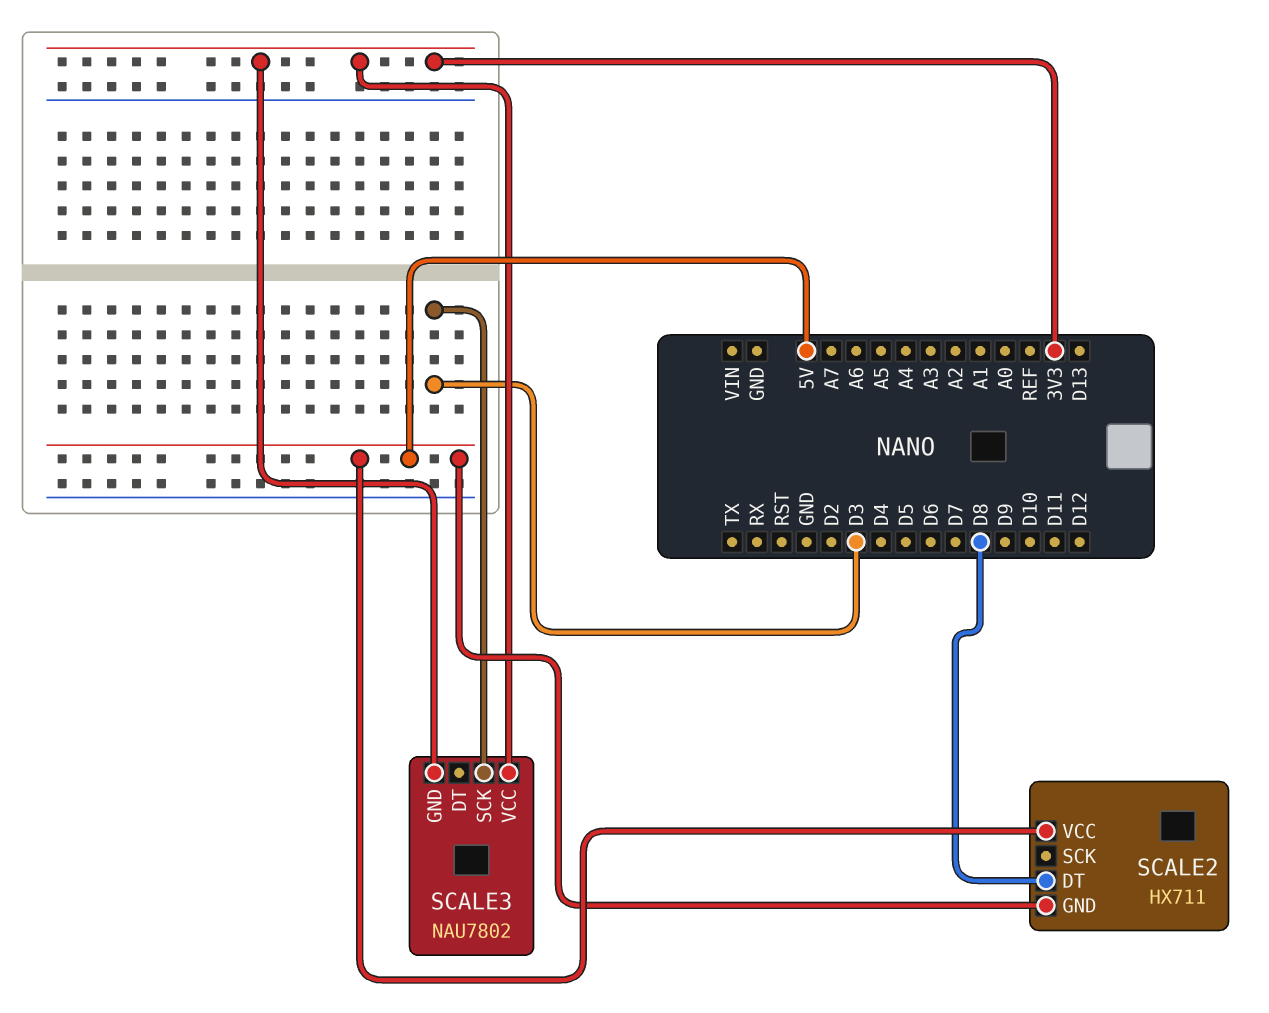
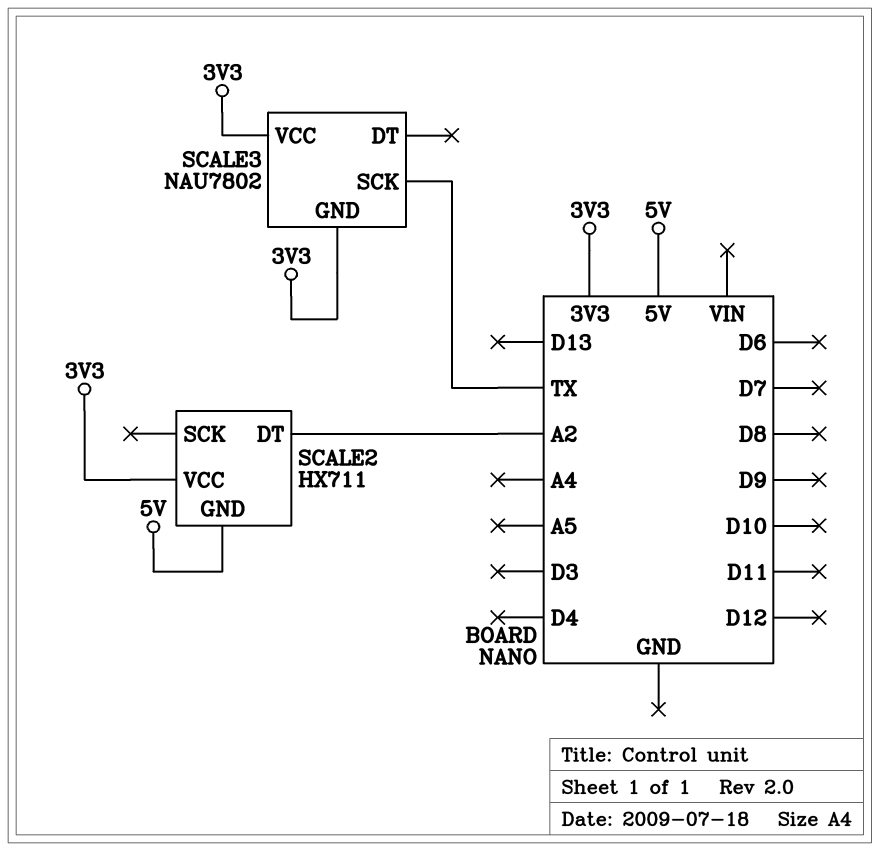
SCALE2 pin DT: D8 -> A2
SCALE2 pin VCC: 5V -> 3V3
SCALE3 pin SCK: D3 -> TX

